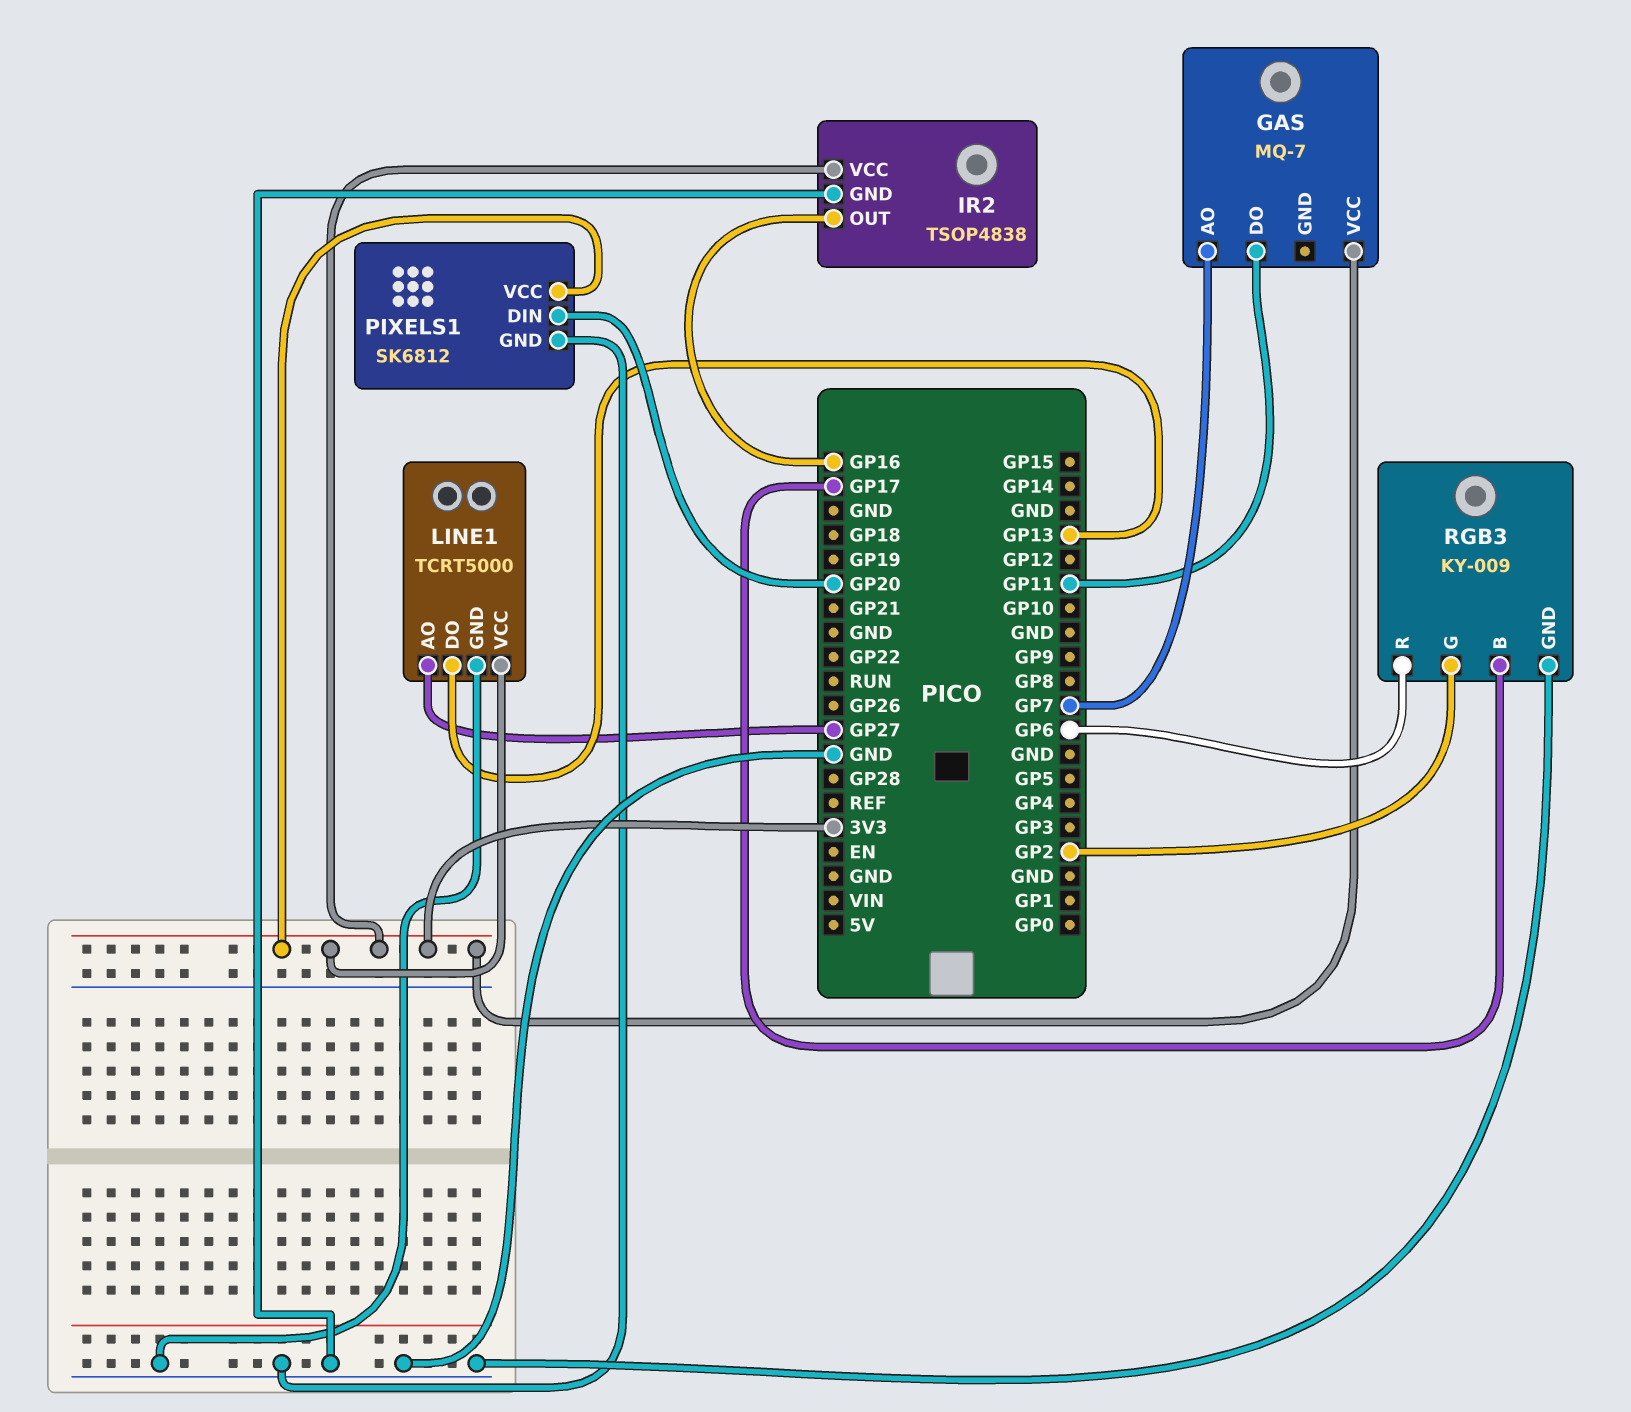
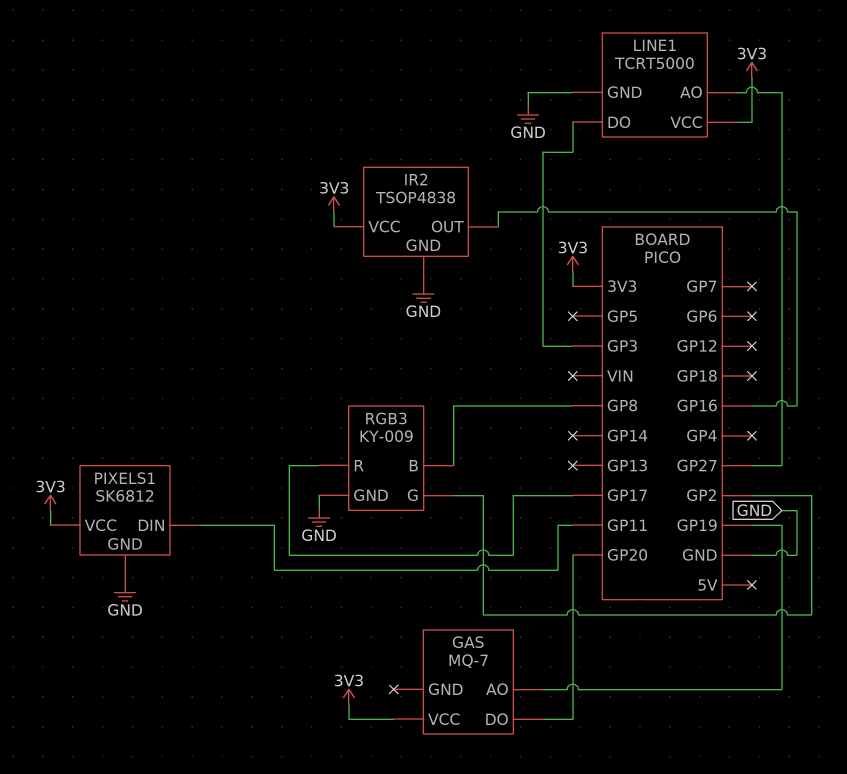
GAS pin AO: GP7 -> GP19
GAS pin DO: GP11 -> GP20
LINE1 pin DO: GP13 -> GP3
PIXELS1 pin DIN: GP20 -> GP11
RGB3 pin B: GP17 -> GP8
RGB3 pin R: GP6 -> GP17

